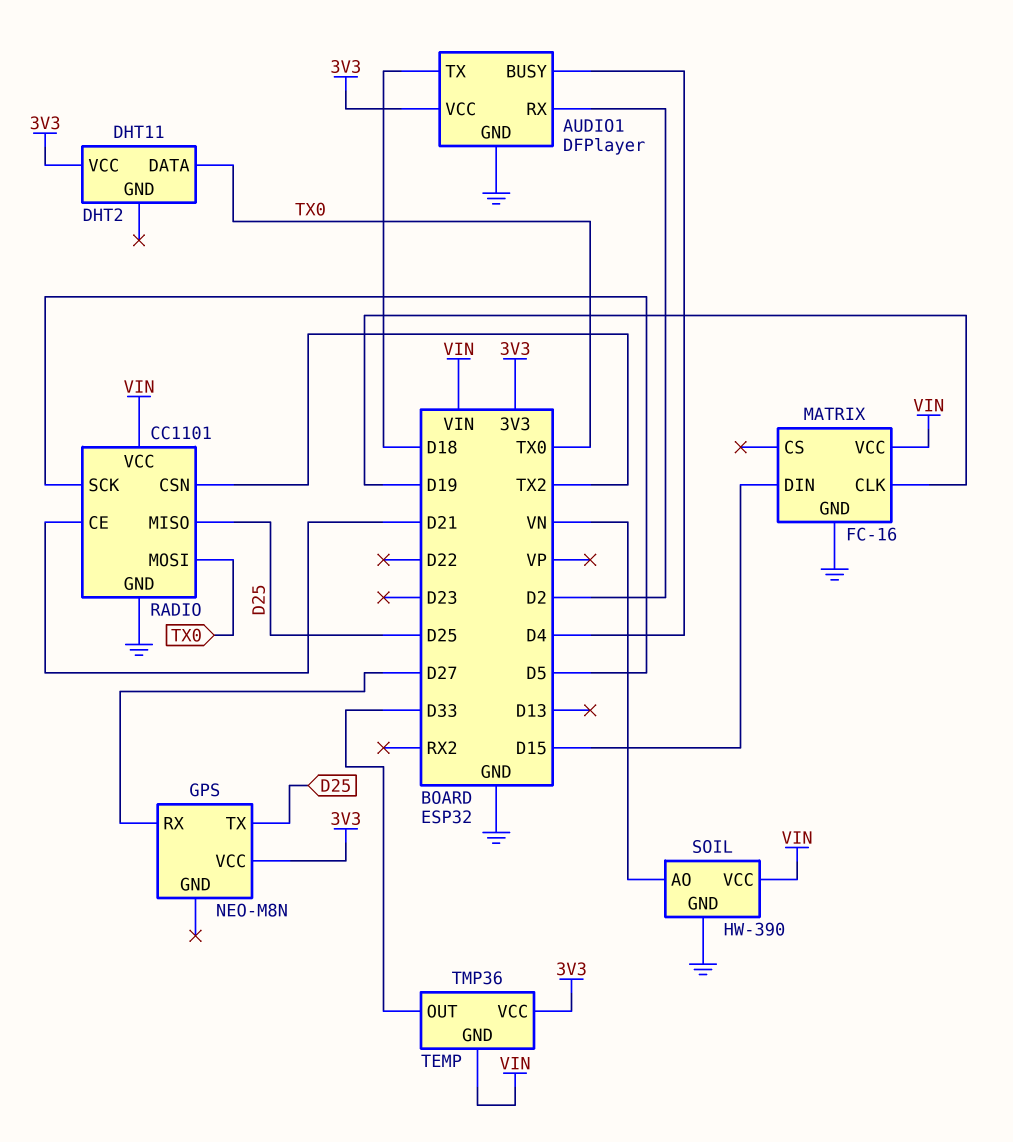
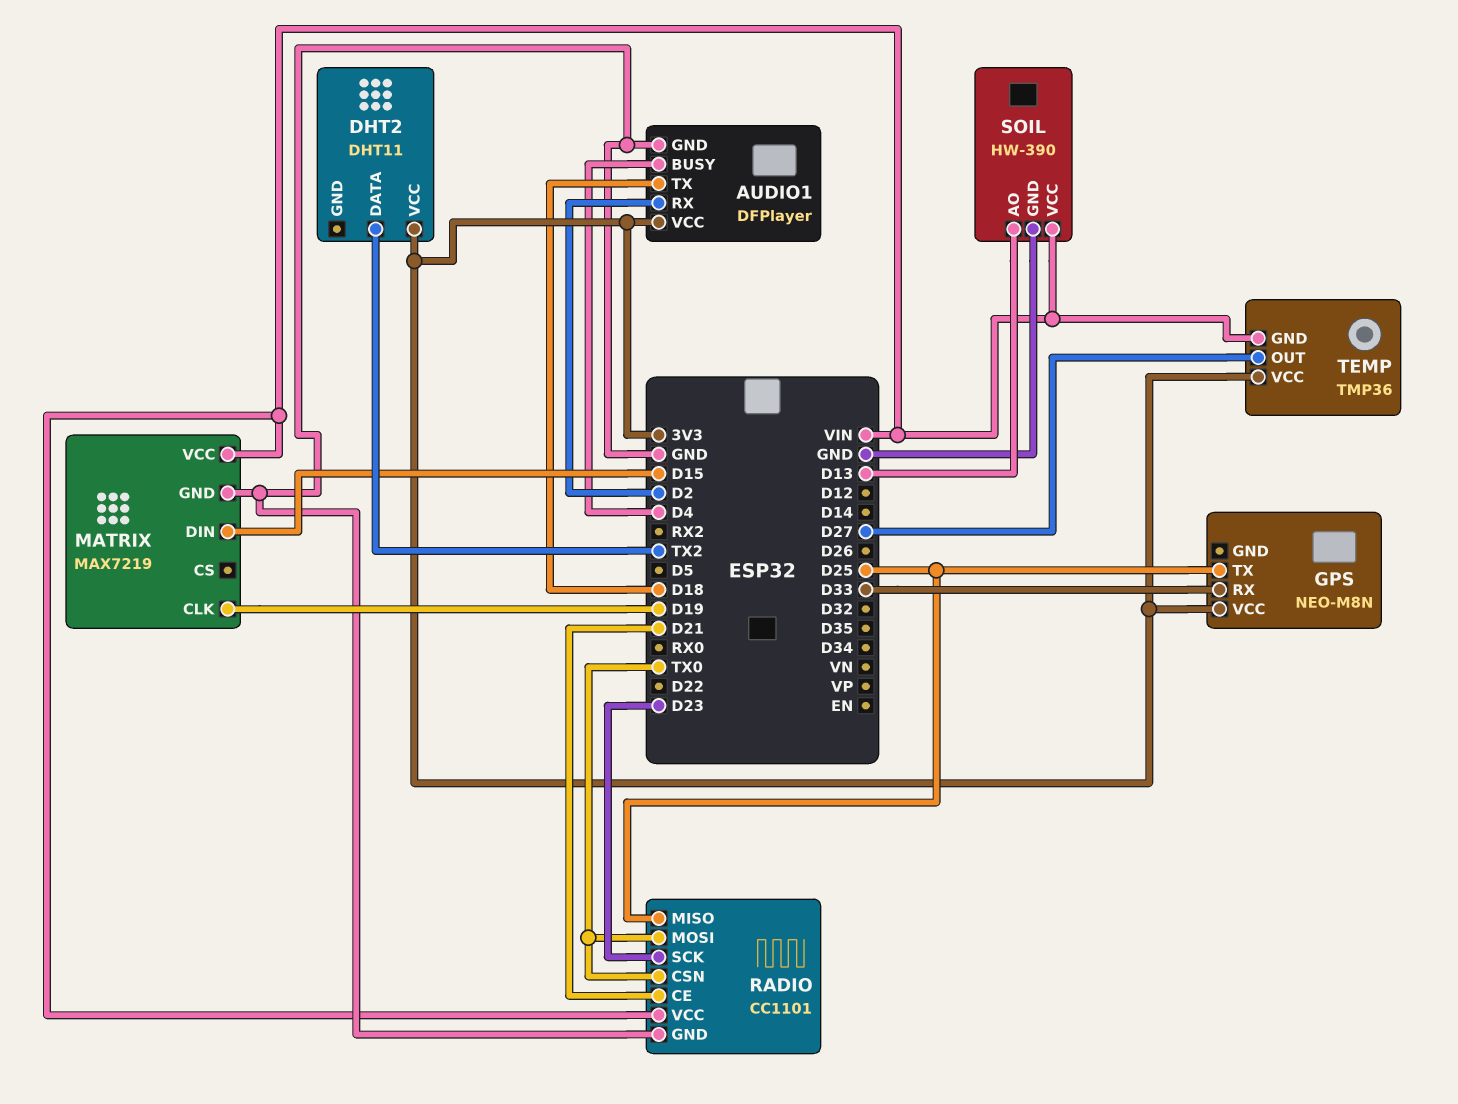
DHT2 pin DATA: TX0 -> TX2
GPS pin RX: D27 -> D33
MATRIX: FC-16 -> MAX7219
RADIO pin CSN: TX2 -> TX0
RADIO pin SCK: D5 -> D23
SOIL pin AO: VN -> D13
TEMP pin OUT: D33 -> D27

